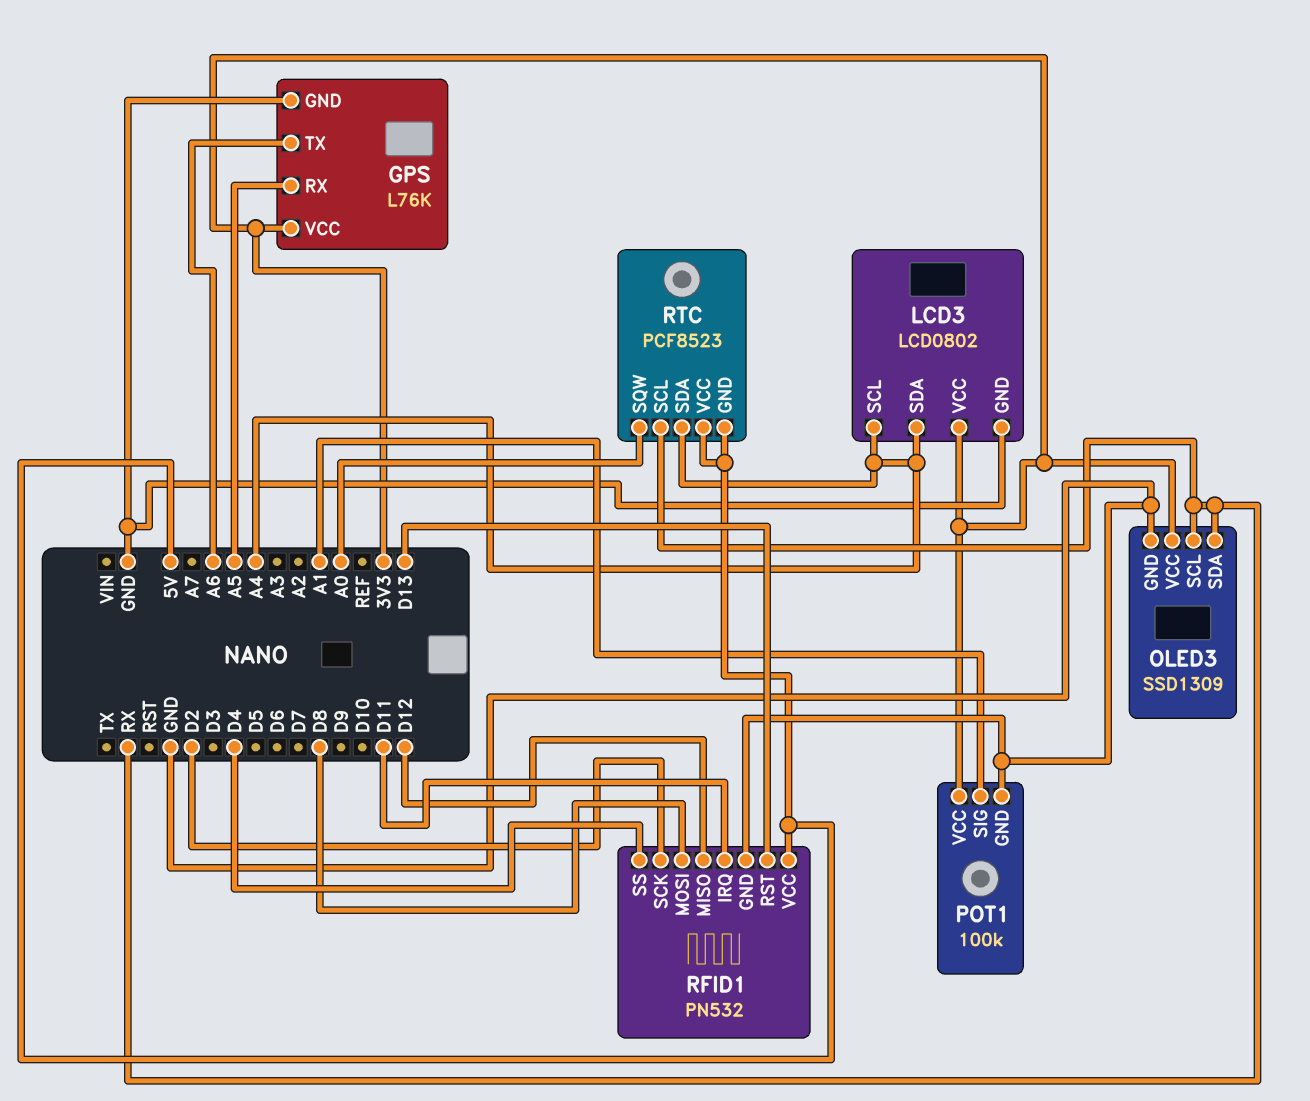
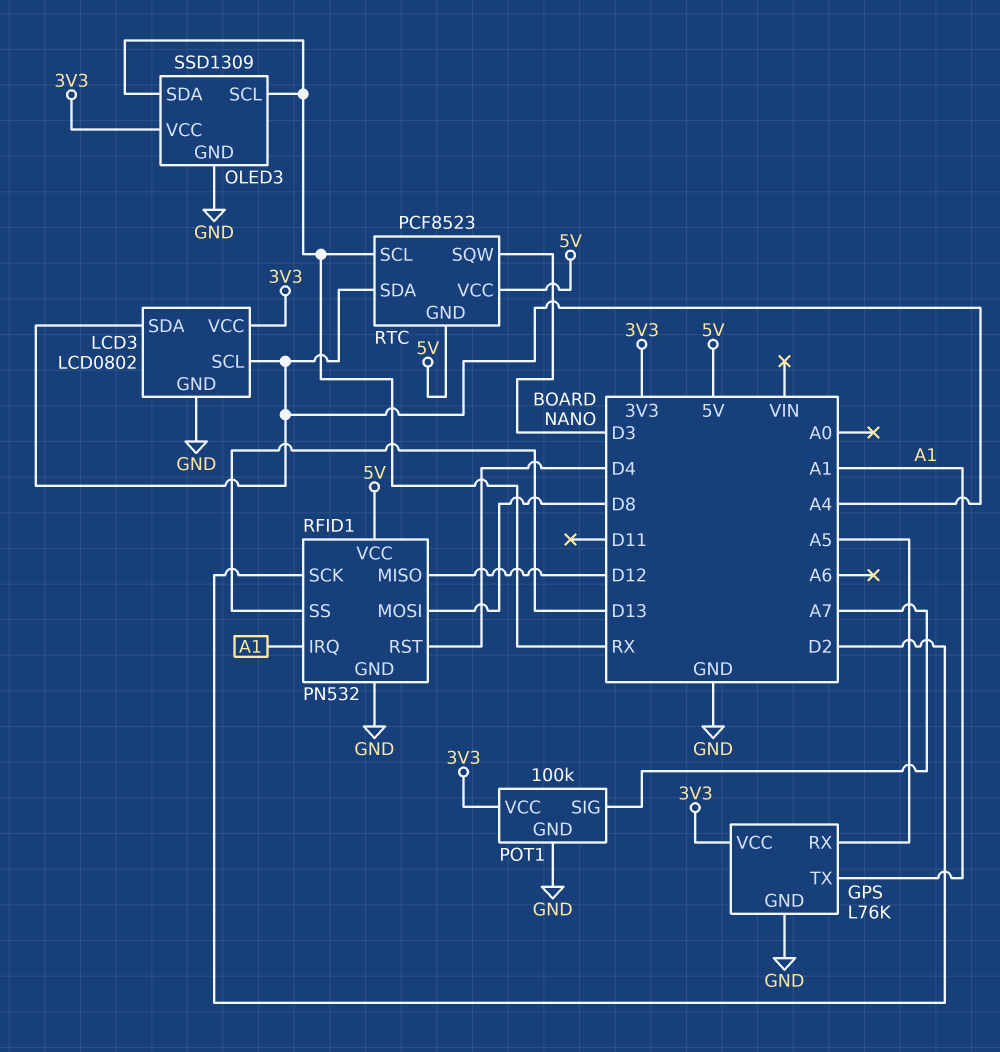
GPS pin TX: A6 -> A1
POT1 pin SIG: A1 -> A7
RFID1 pin IRQ: D11 -> A1
RFID1 pin RST: D13 -> D4
RFID1 pin SS: D4 -> D13
RTC pin SQW: A0 -> D3

